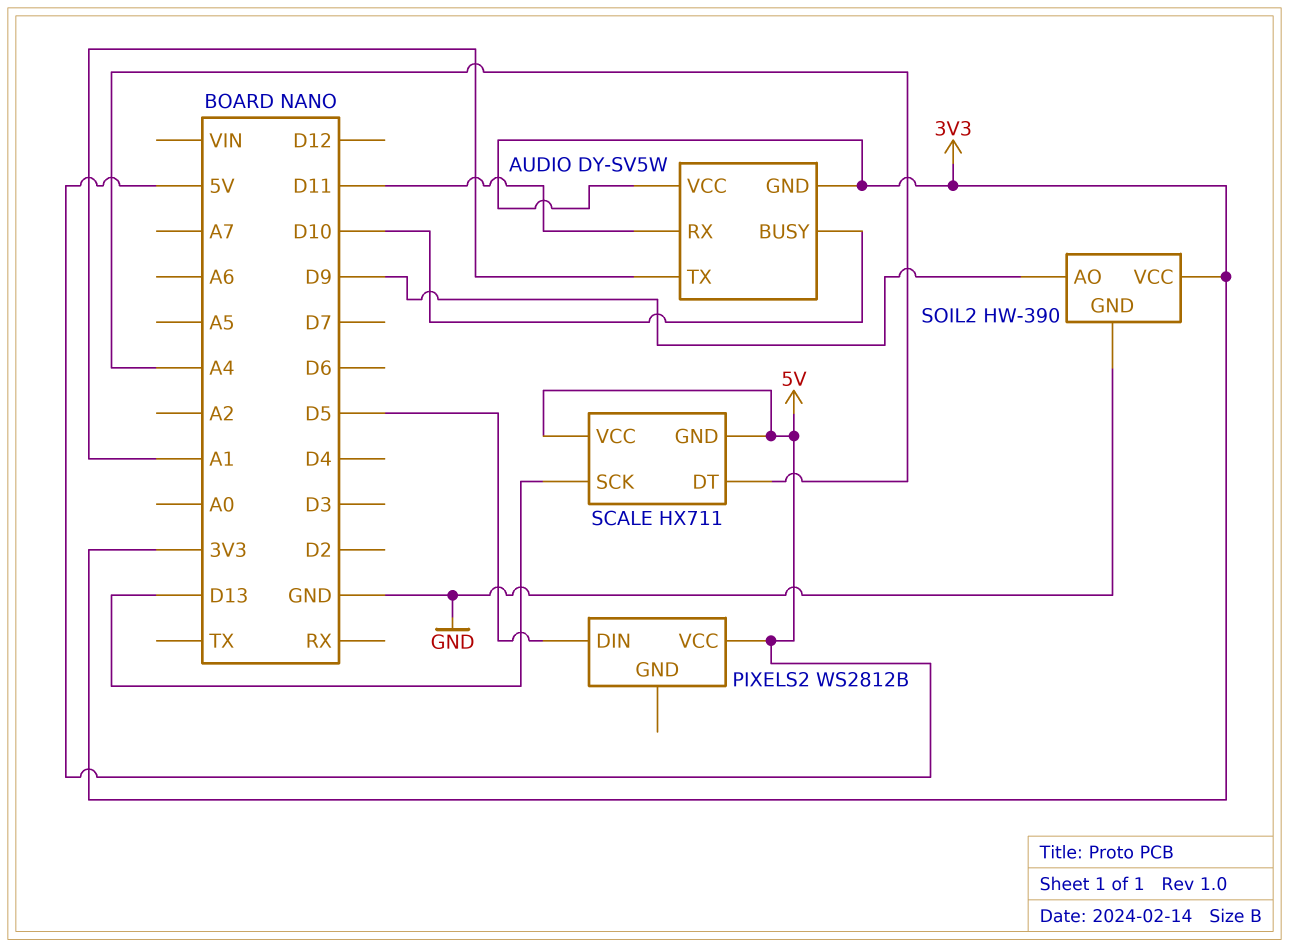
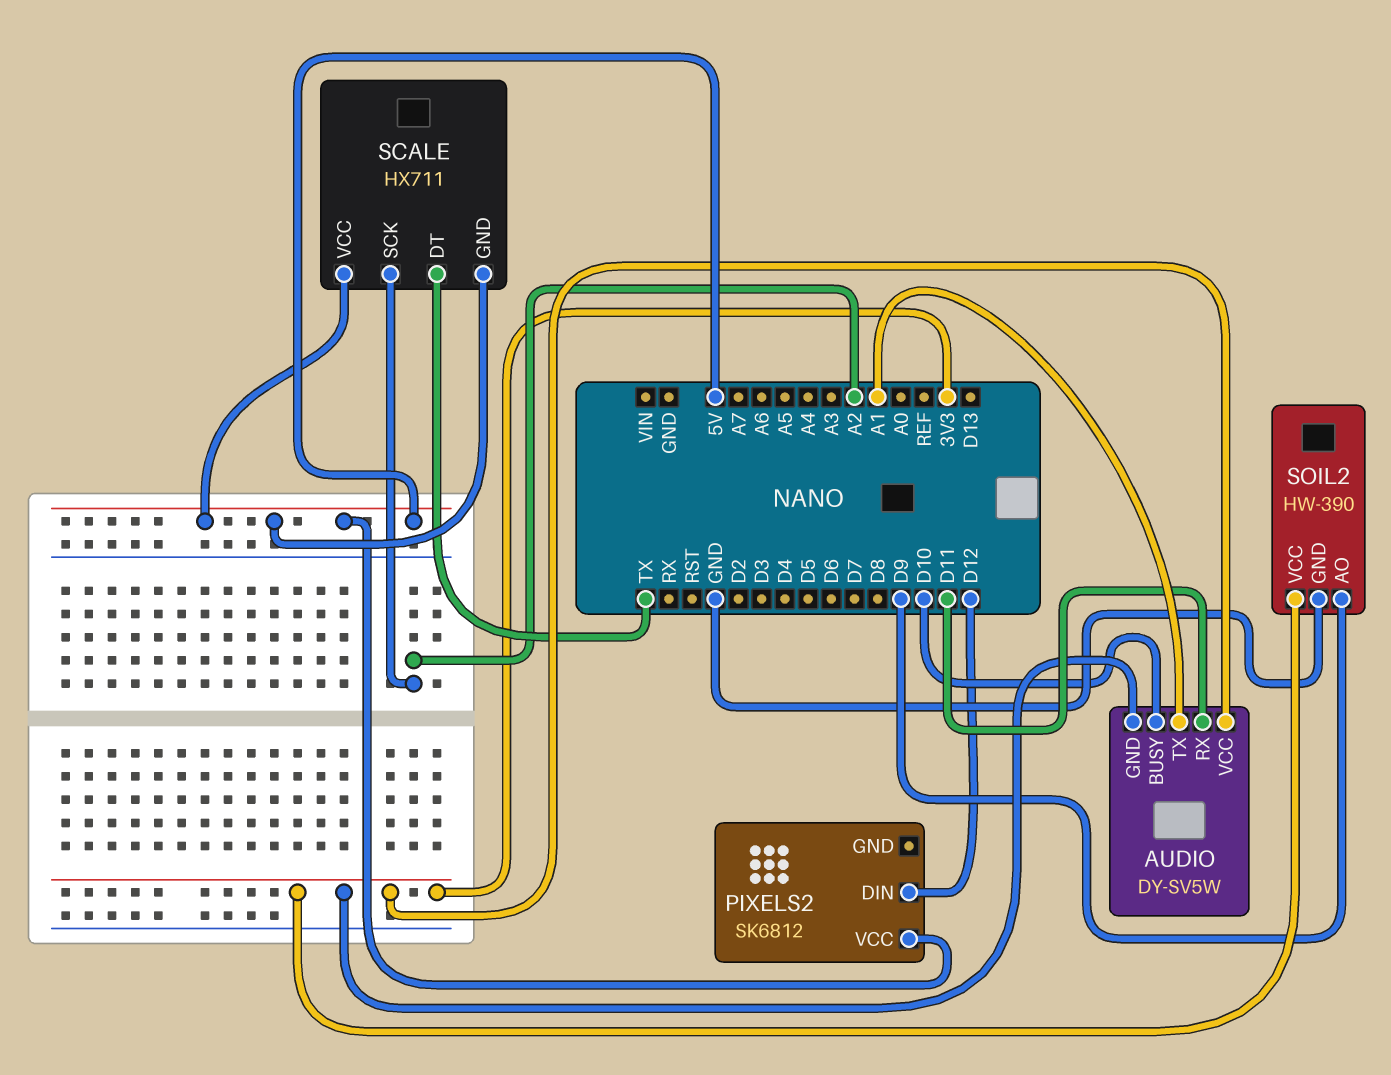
PIXELS2: WS2812B -> SK6812
PIXELS2 pin DIN: D5 -> D12
SCALE pin DT: A4 -> TX
SCALE pin SCK: D13 -> A2

